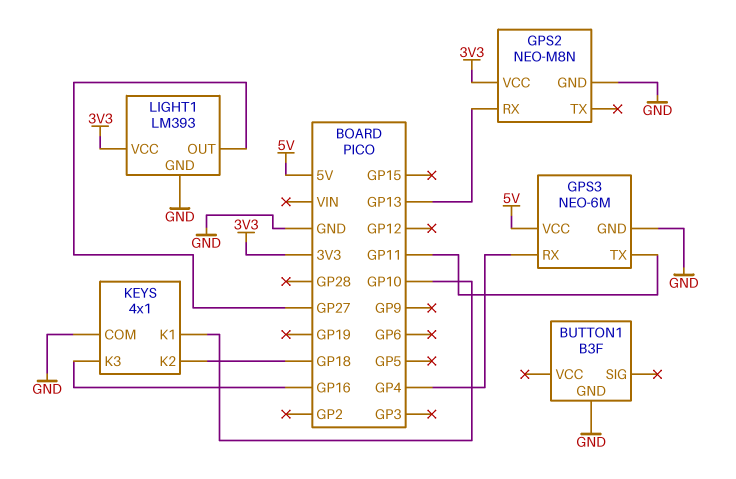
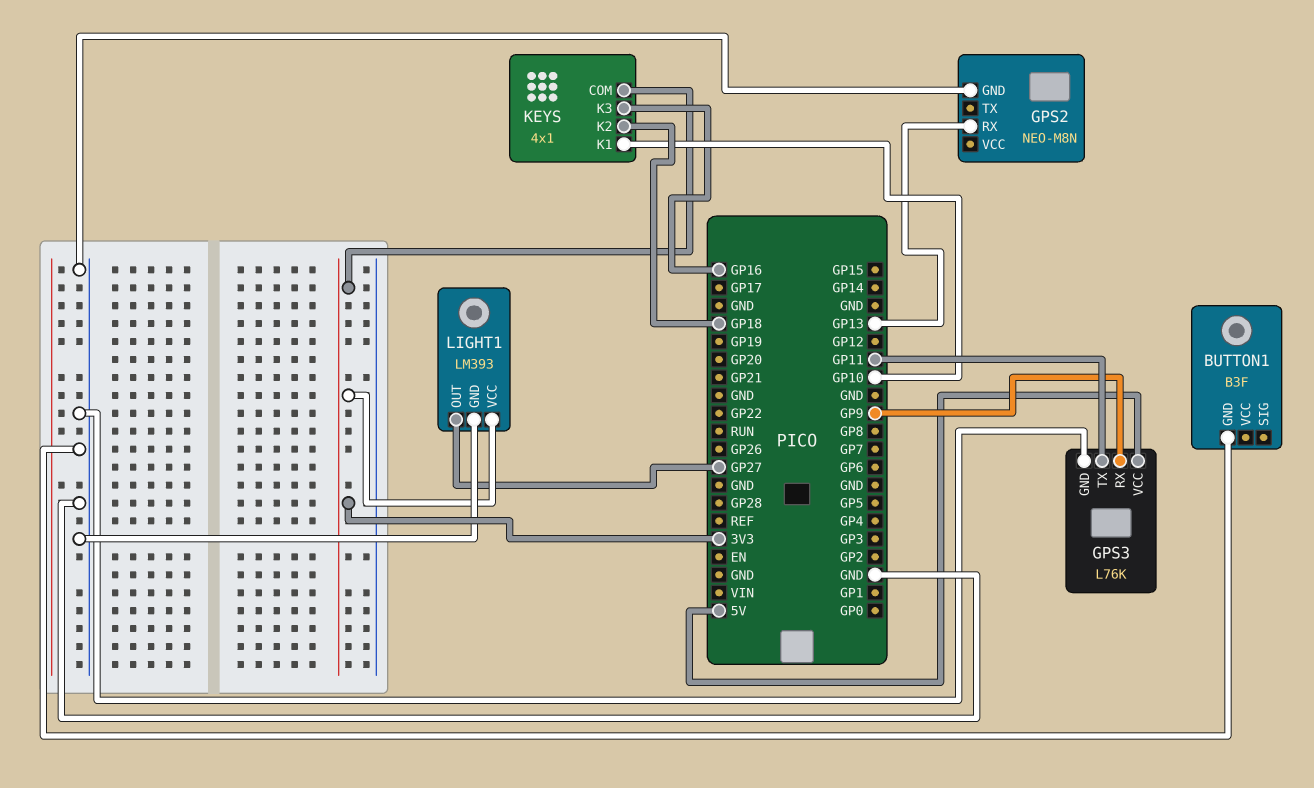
GPS2 pin VCC: 3V3 -> none
GPS3: NEO-6M -> L76K
GPS3 pin RX: GP4 -> GP9
KEYS pin COM: GND -> 3V3

